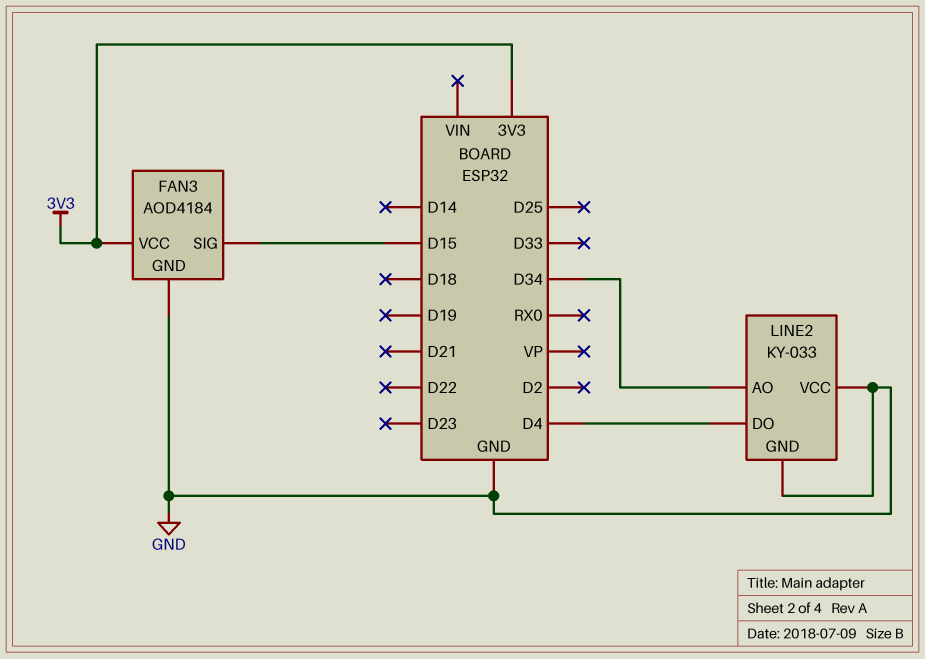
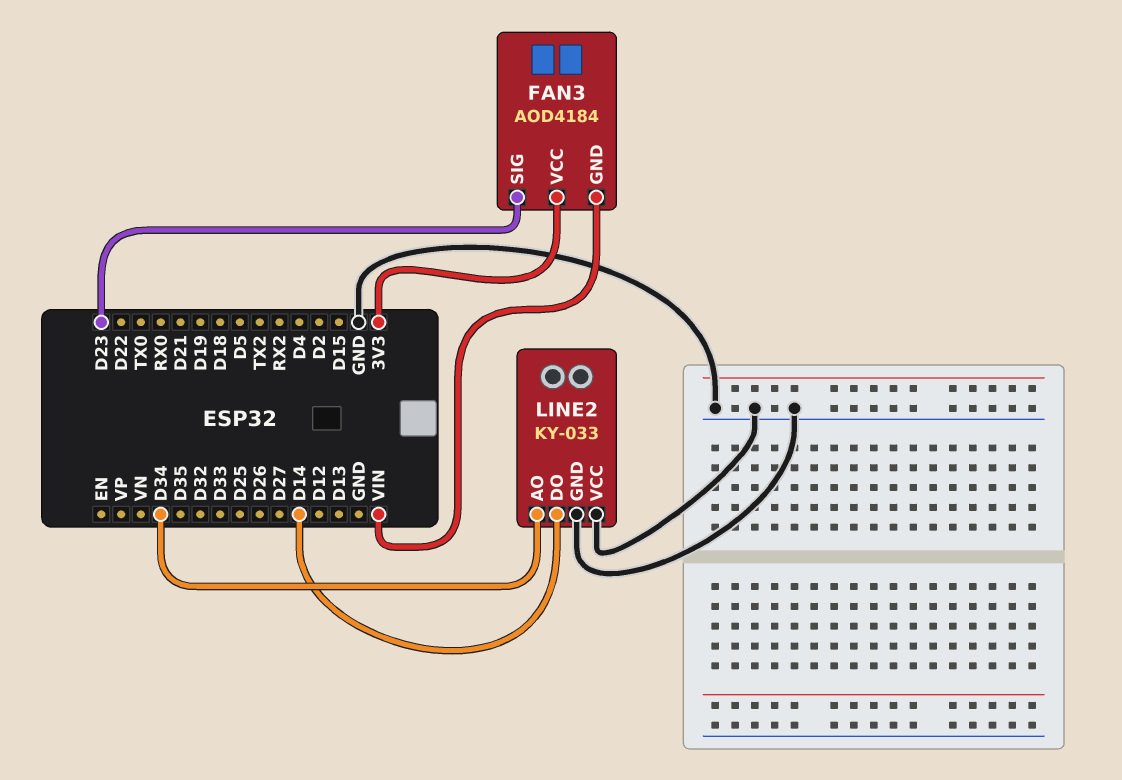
FAN3 pin GND: GND -> VIN
FAN3 pin SIG: D15 -> D23
LINE2 pin DO: D4 -> D14

